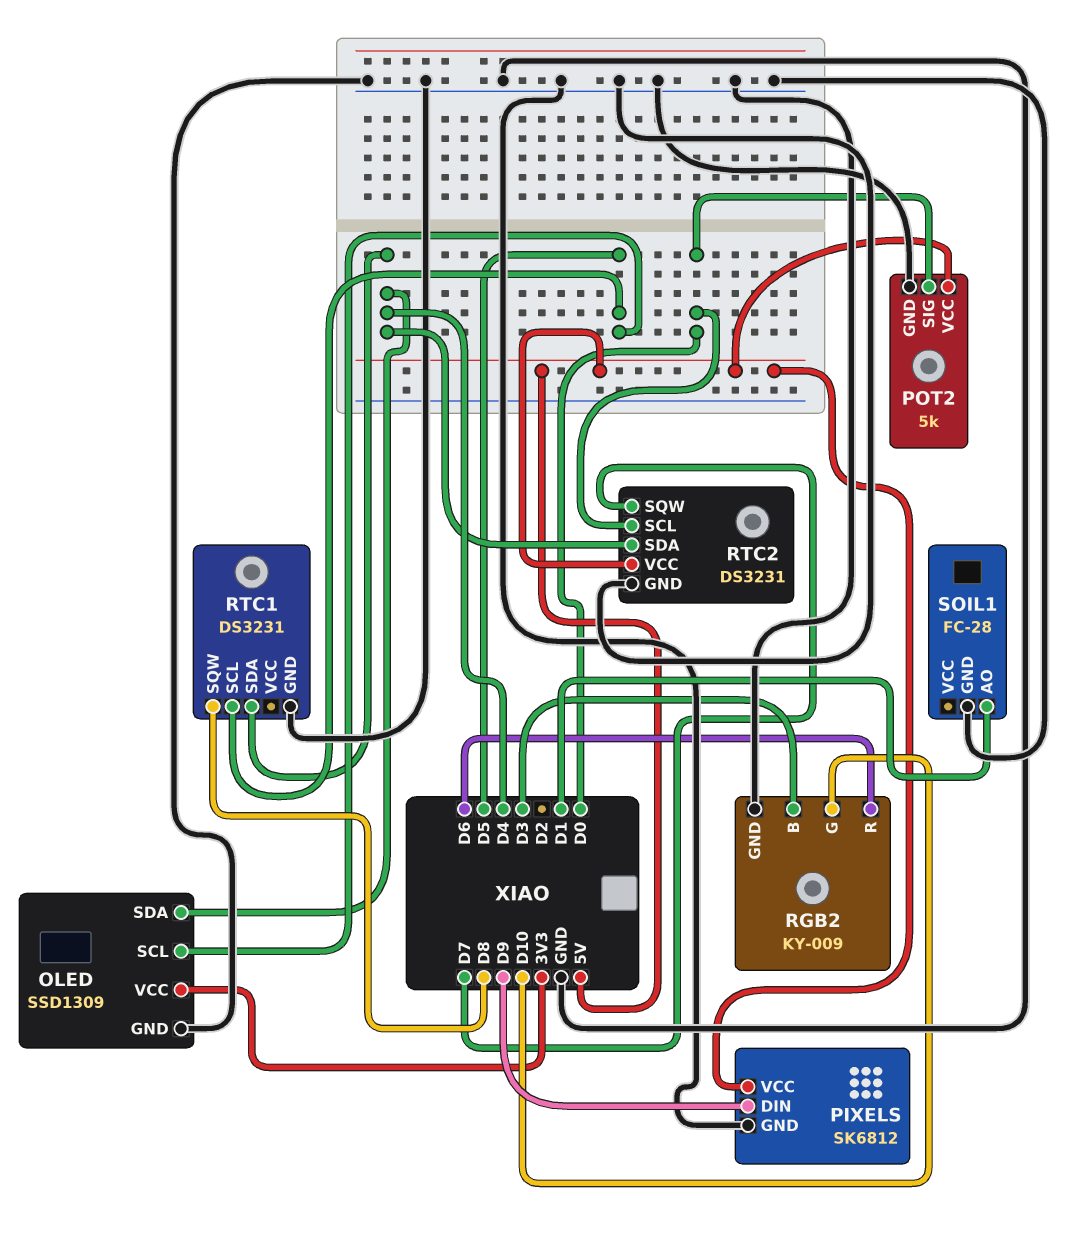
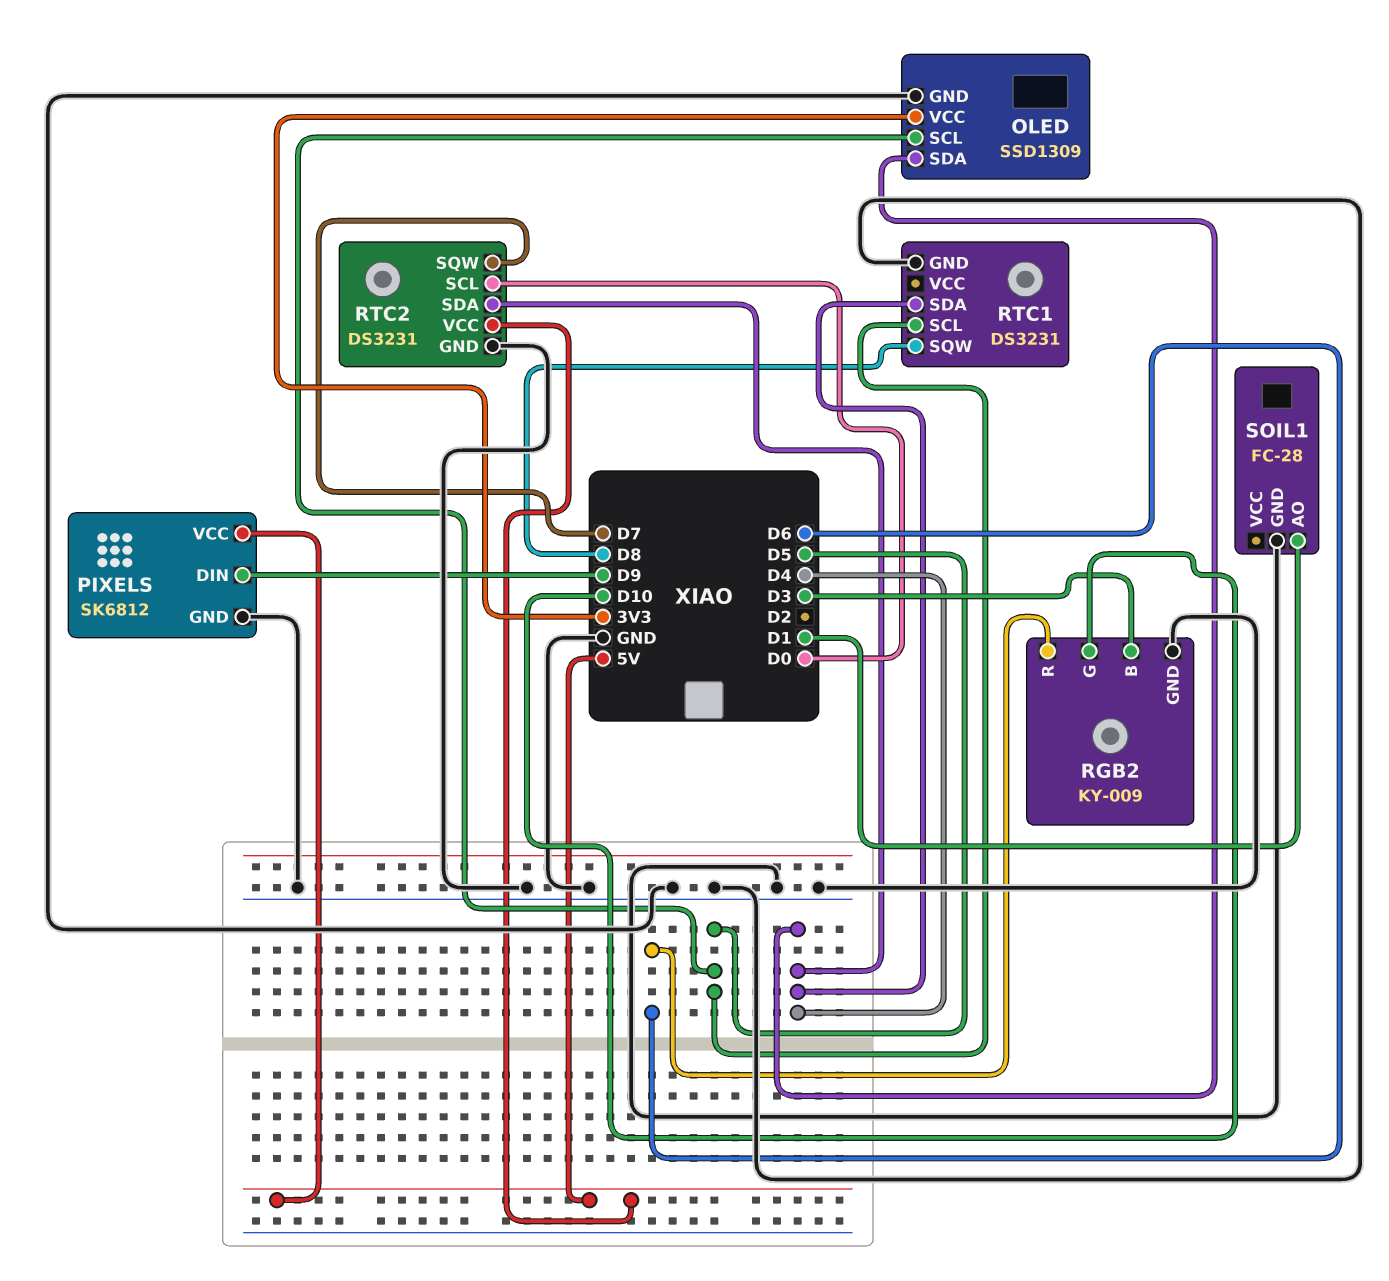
POT2: 5k -> none
POT2 pin GND: GND -> none
POT2 pin SIG: D0 -> none
POT2 pin VCC: 5V -> none

